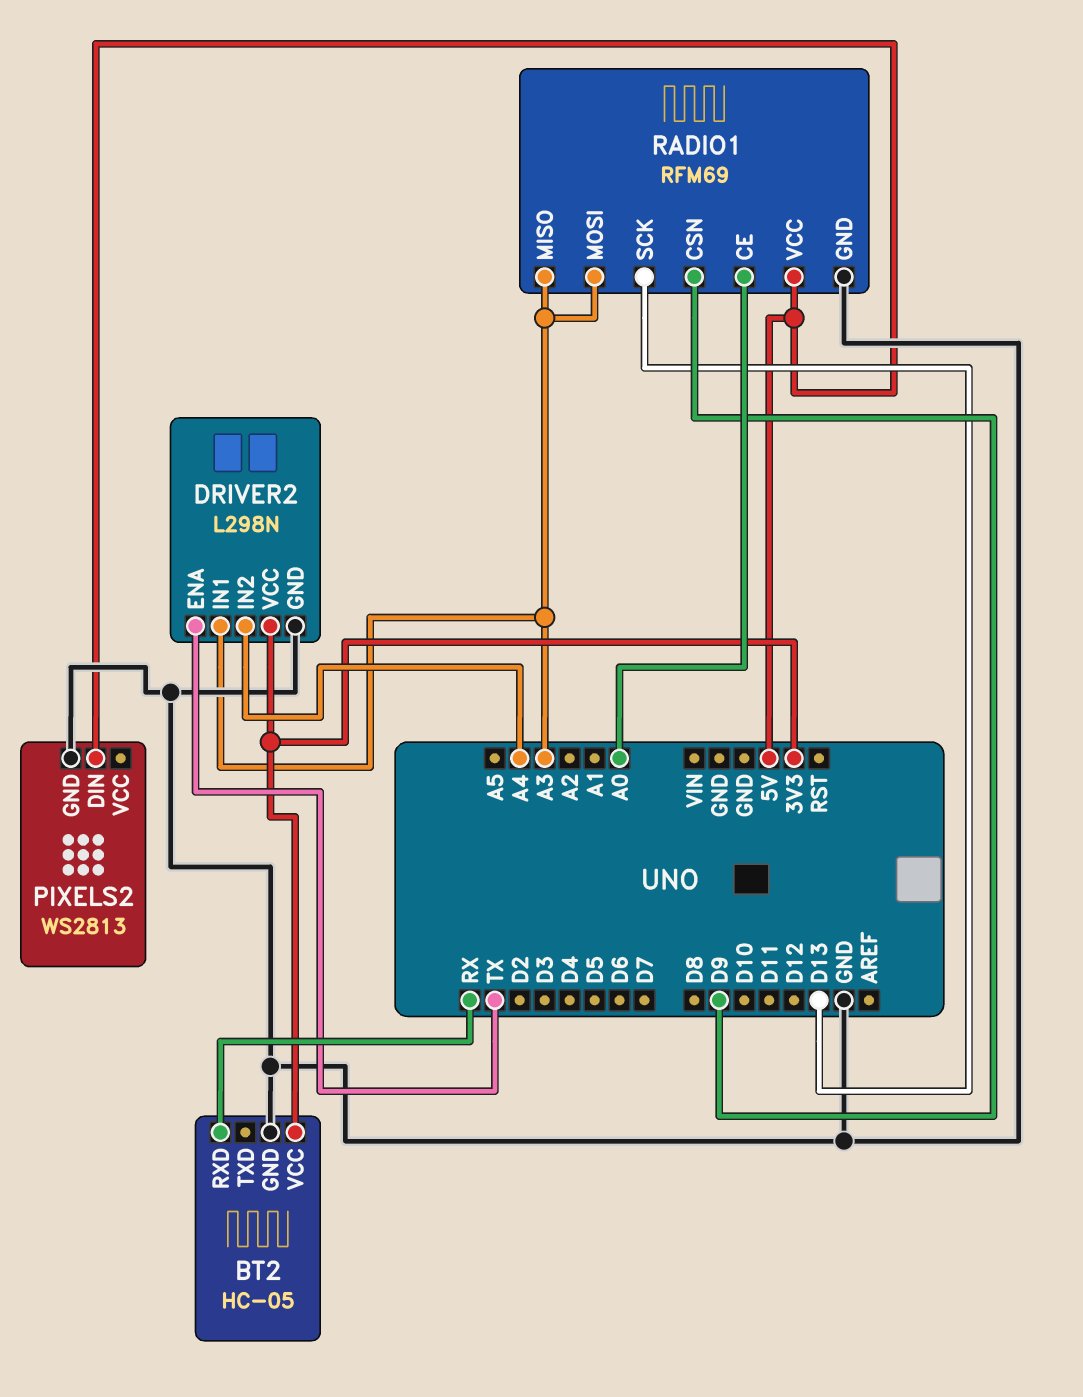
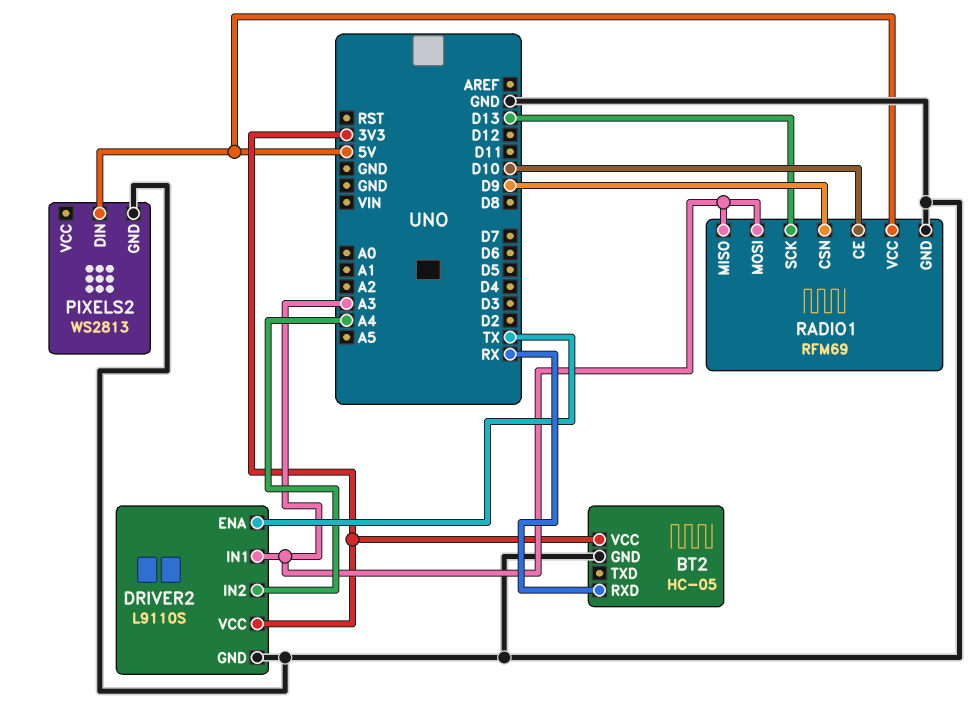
DRIVER2: L298N -> L9110S
RADIO1 pin CE: A0 -> D10

